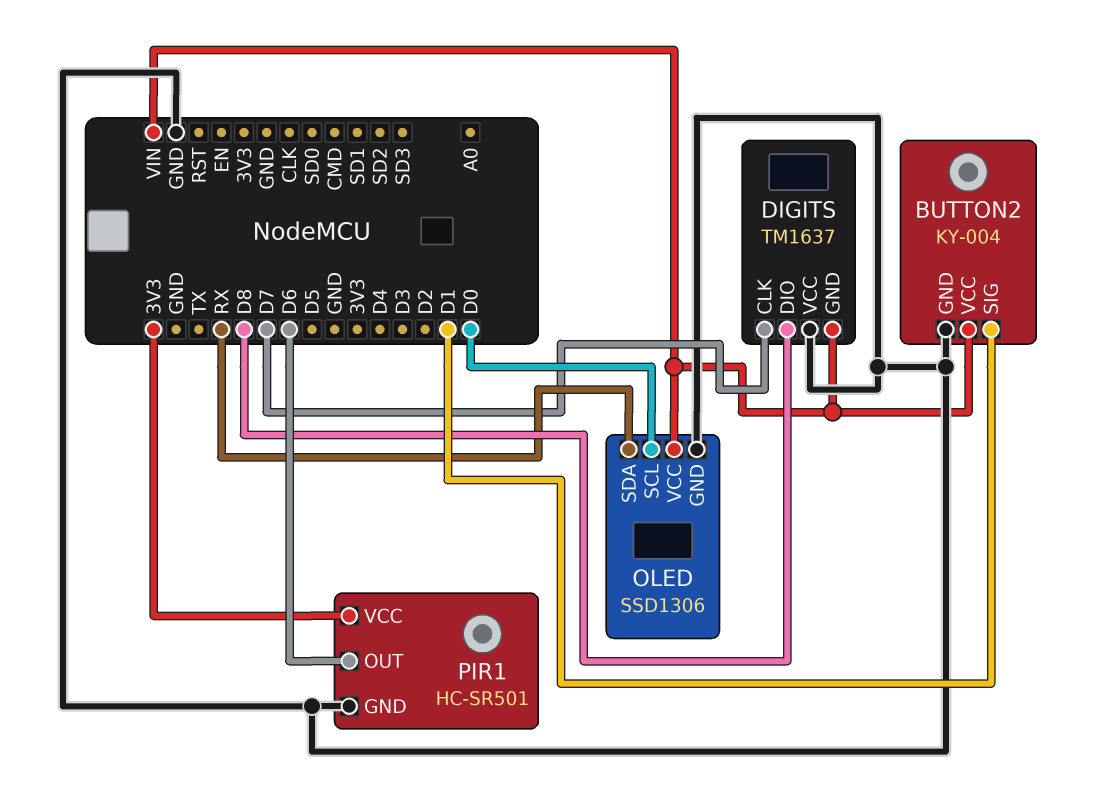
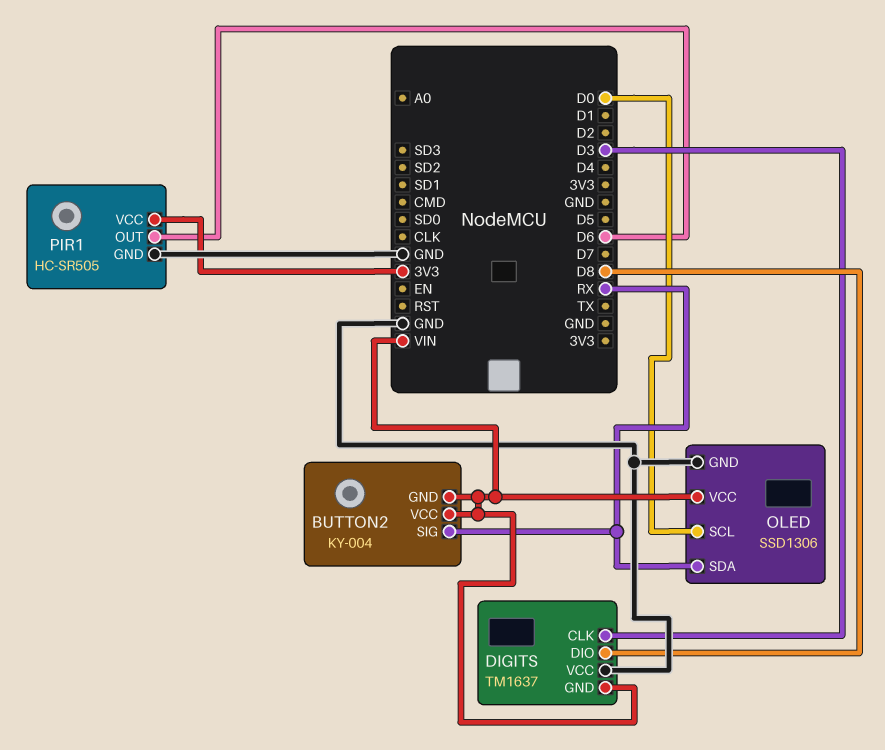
BUTTON2 pin GND: GND -> VIN
BUTTON2 pin SIG: D1 -> RX
DIGITS pin CLK: D7 -> D3
PIR1: HC-SR501 -> HC-SR505

